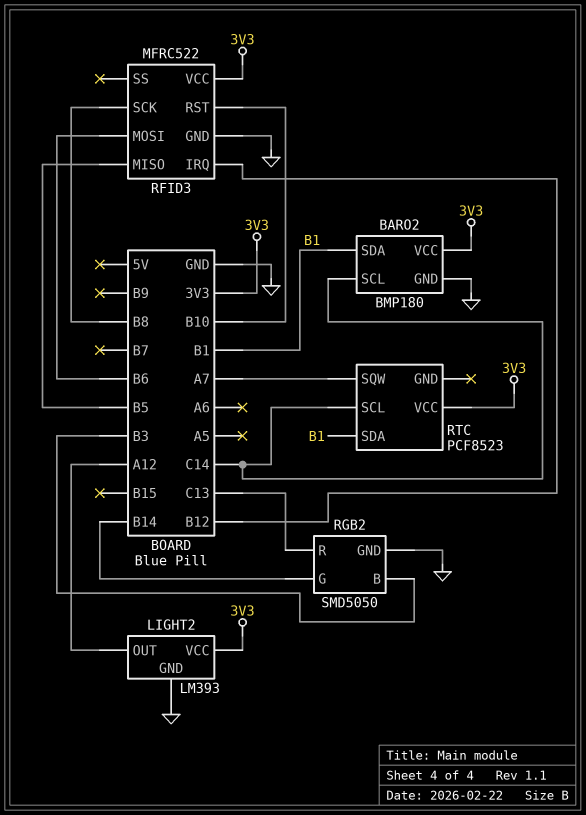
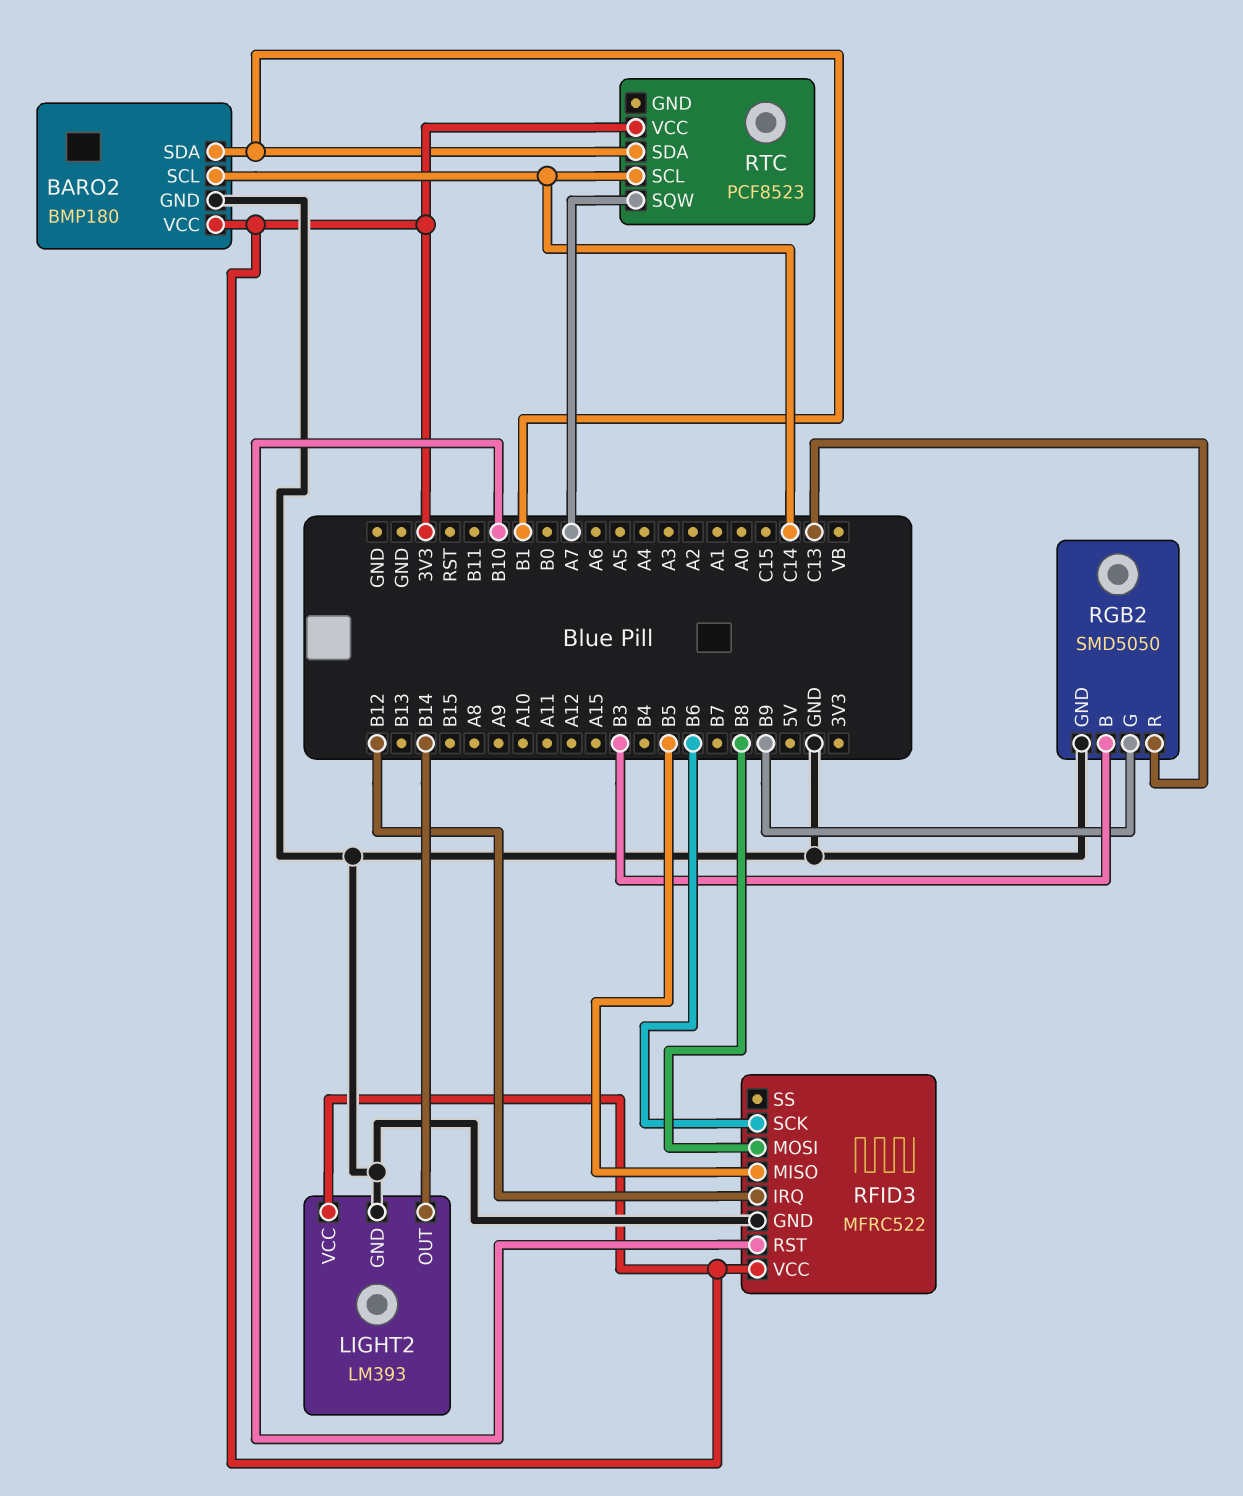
LIGHT2 pin OUT: A12 -> B14
RFID3 pin MOSI: B6 -> B8
RFID3 pin SCK: B8 -> B6
RGB2 pin G: B14 -> B9

